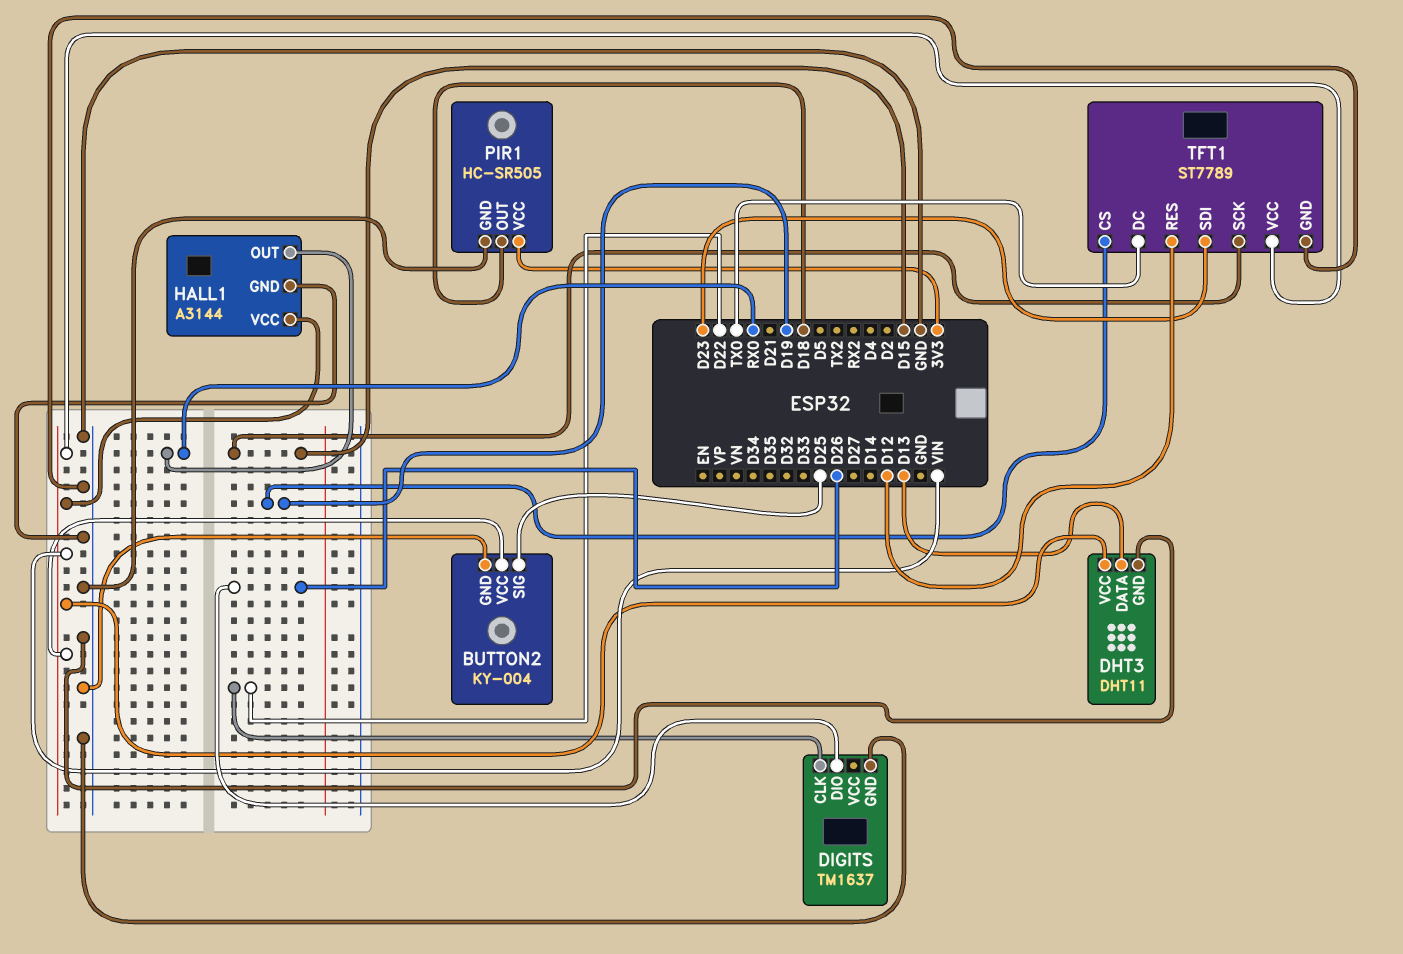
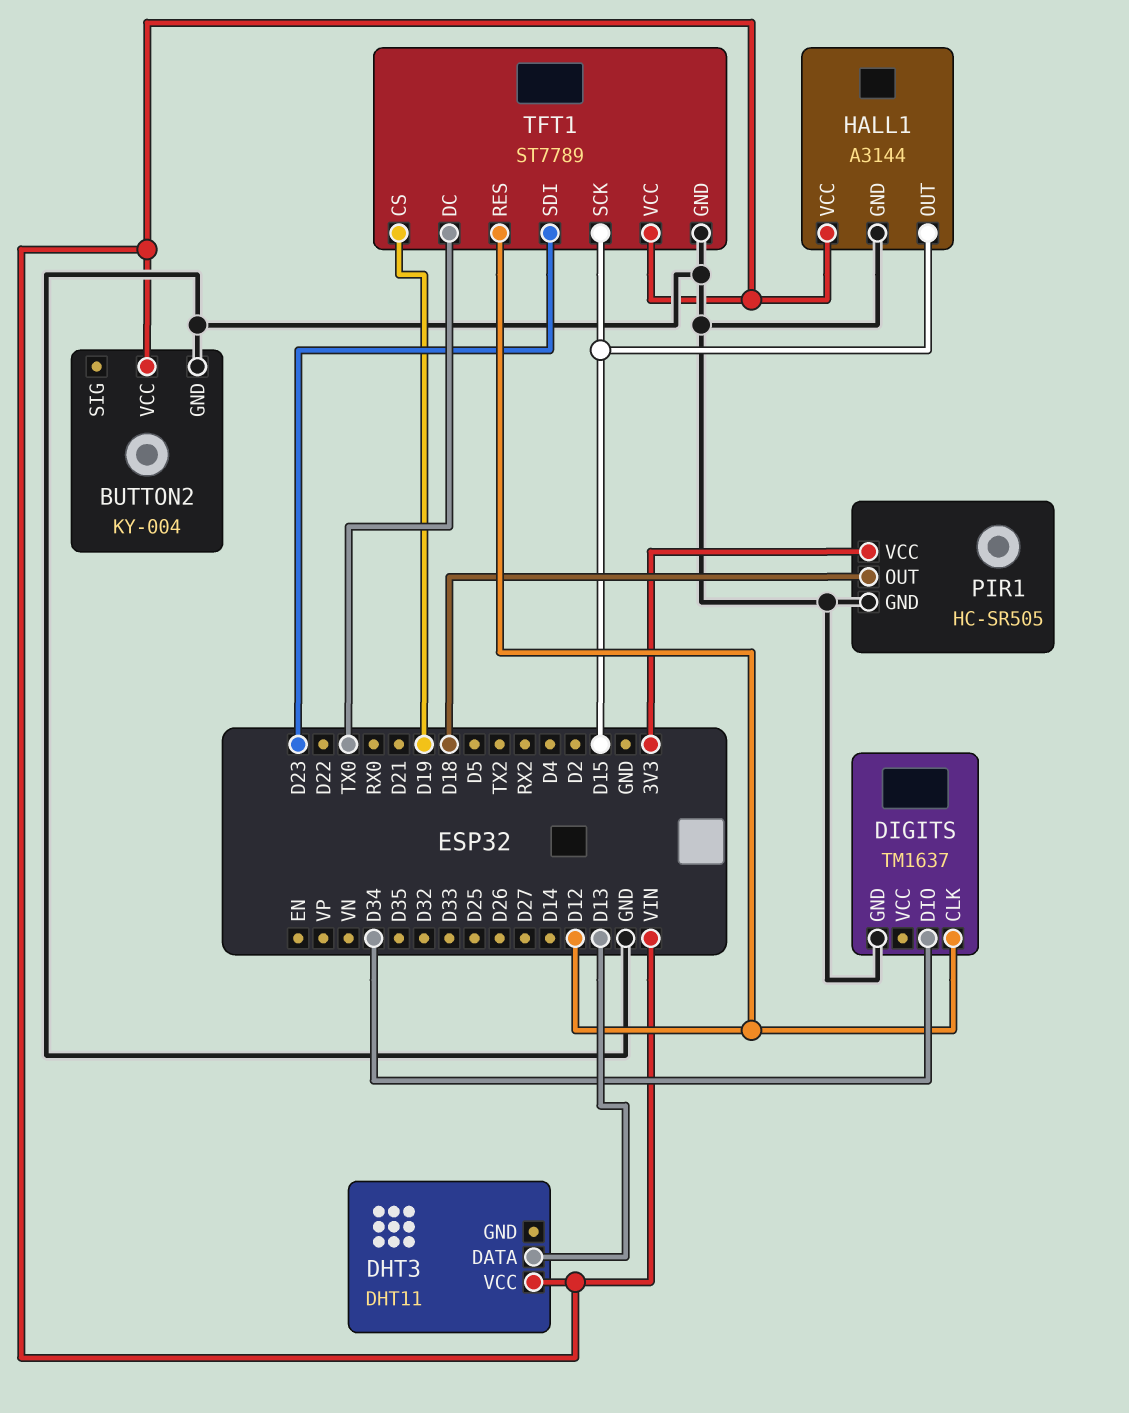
BUTTON2 pin SIG: D25 -> none
DHT3 pin GND: GND -> none
DIGITS pin CLK: D22 -> D12
DIGITS pin DIO: D26 -> D34
HALL1 pin OUT: RX0 -> D15

